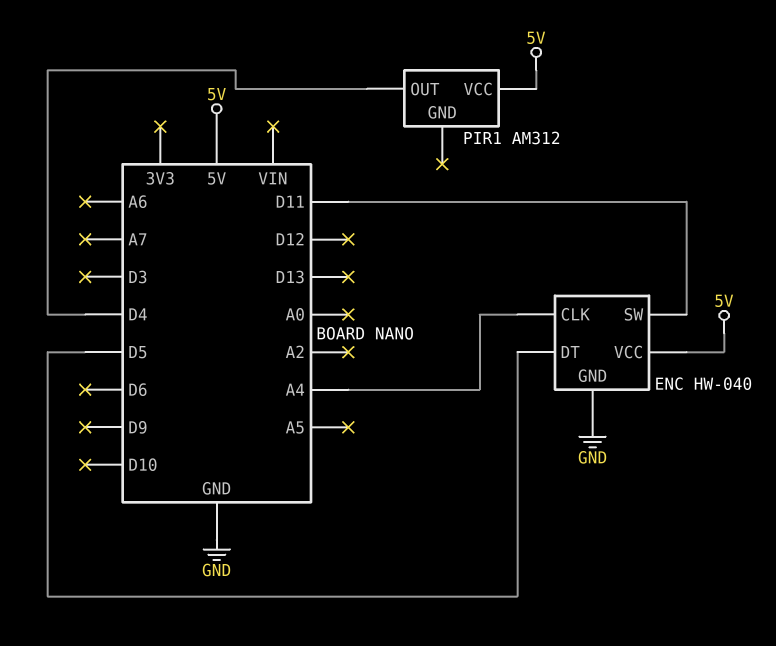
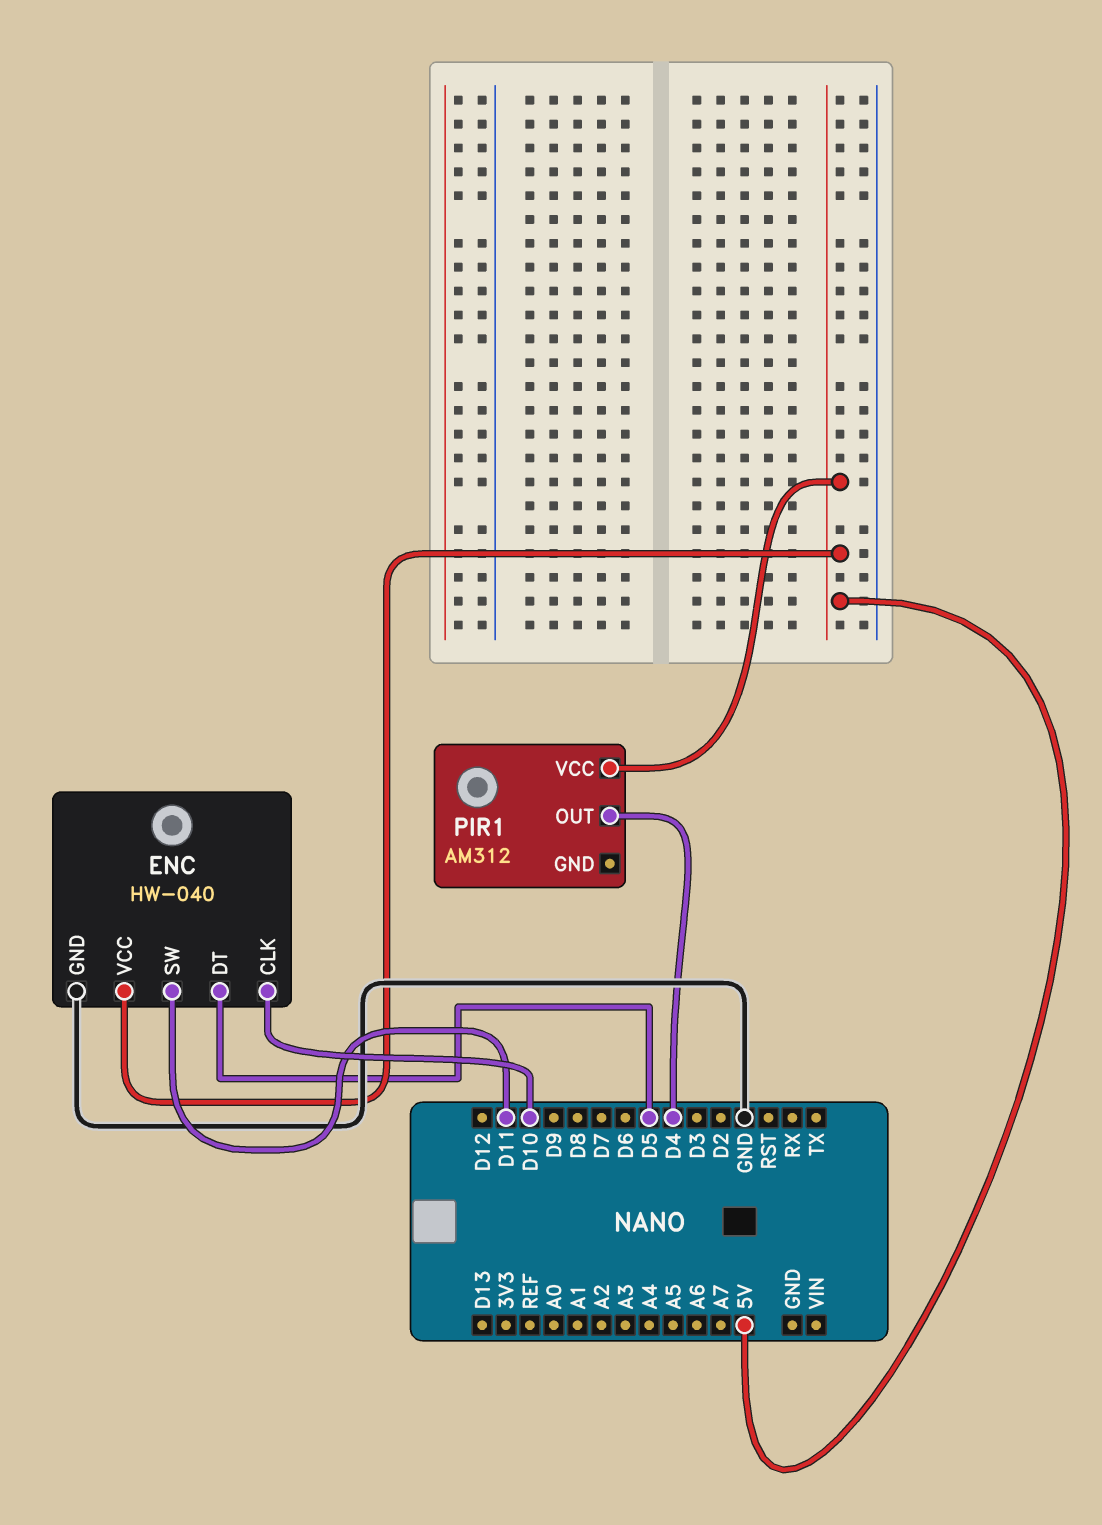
ENC pin CLK: A4 -> D10

